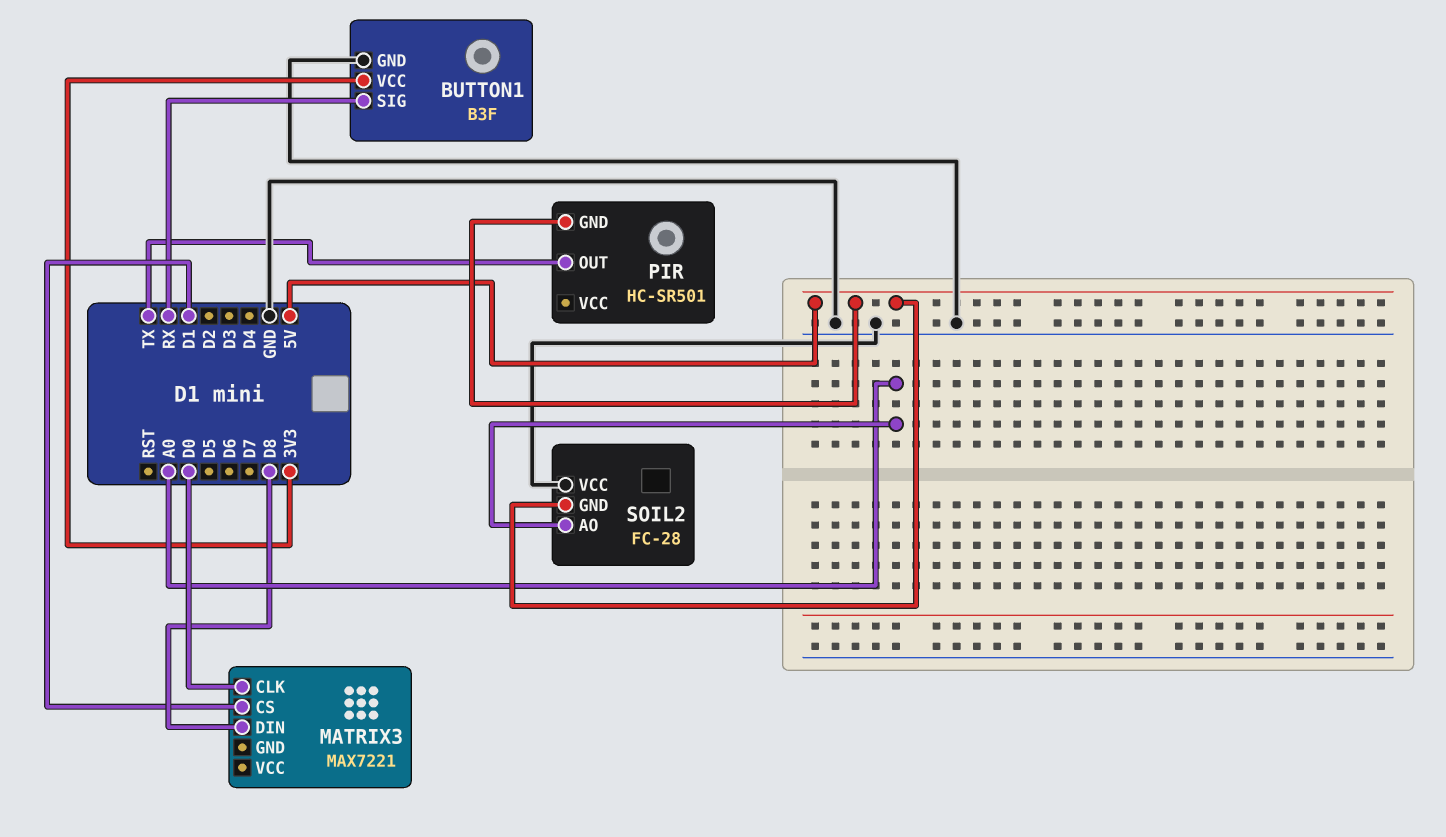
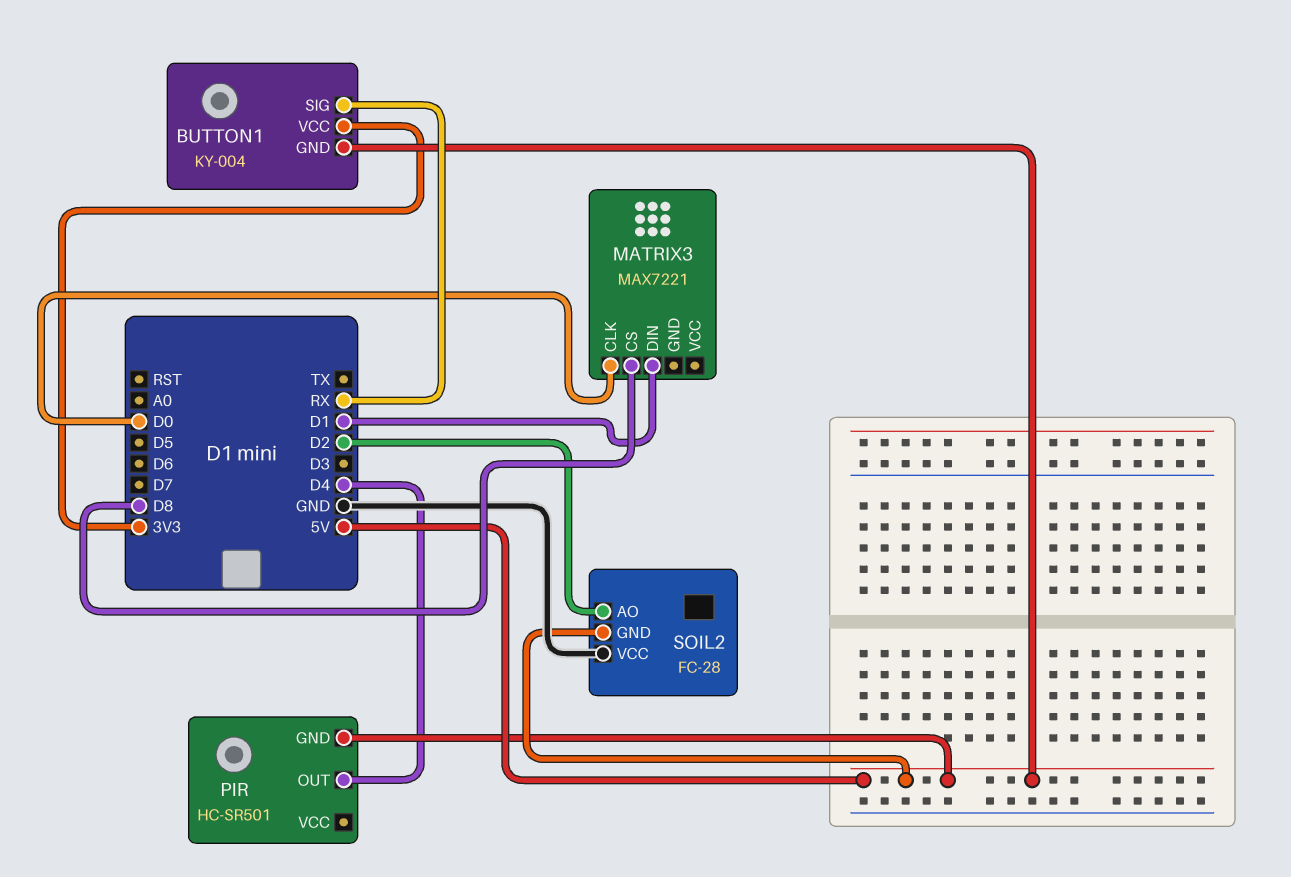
BUTTON1: B3F -> KY-004
BUTTON1 pin GND: GND -> 5V
MATRIX3 pin CS: D1 -> D8
MATRIX3 pin DIN: D8 -> D1
PIR pin OUT: TX -> D4
SOIL2 pin AO: A0 -> D2

